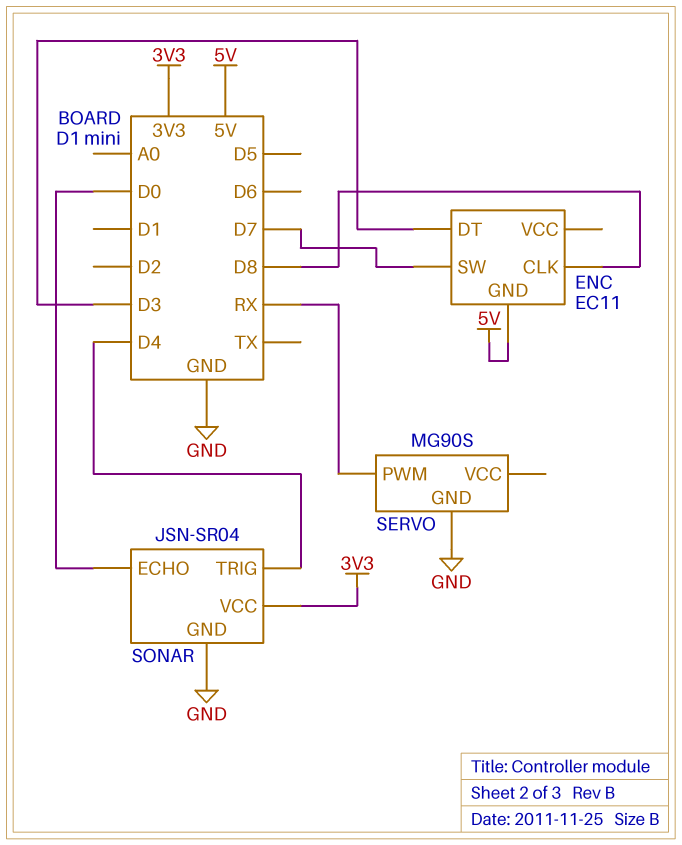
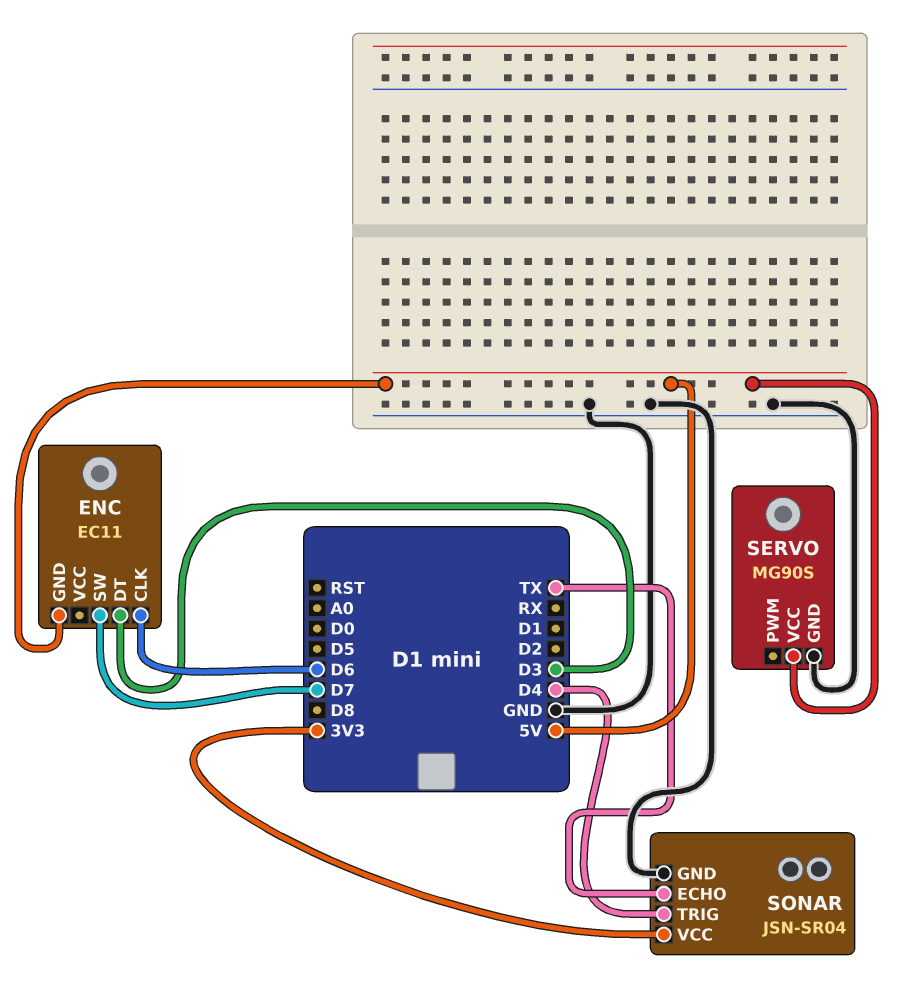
ENC pin CLK: D8 -> D6
SERVO pin PWM: RX -> none
SERVO pin VCC: none -> 5V
SONAR pin ECHO: D0 -> TX

